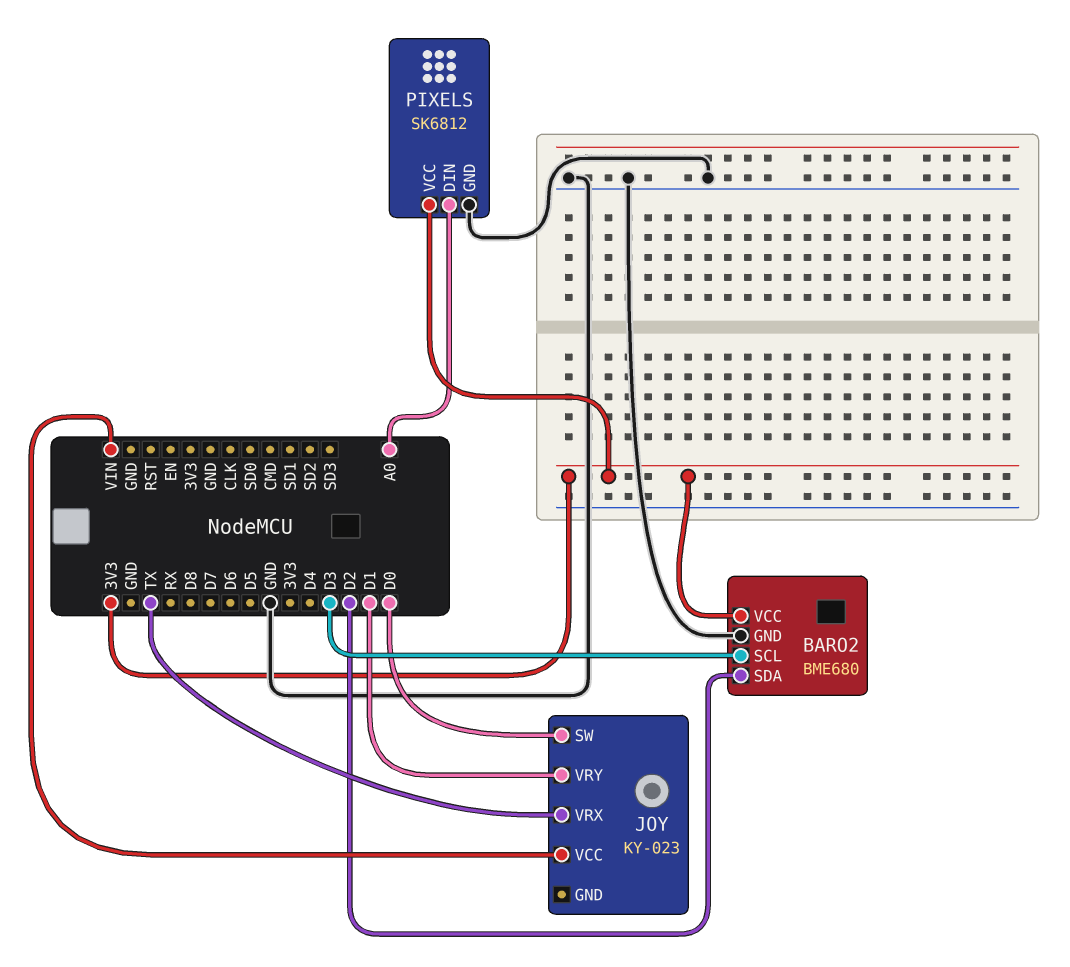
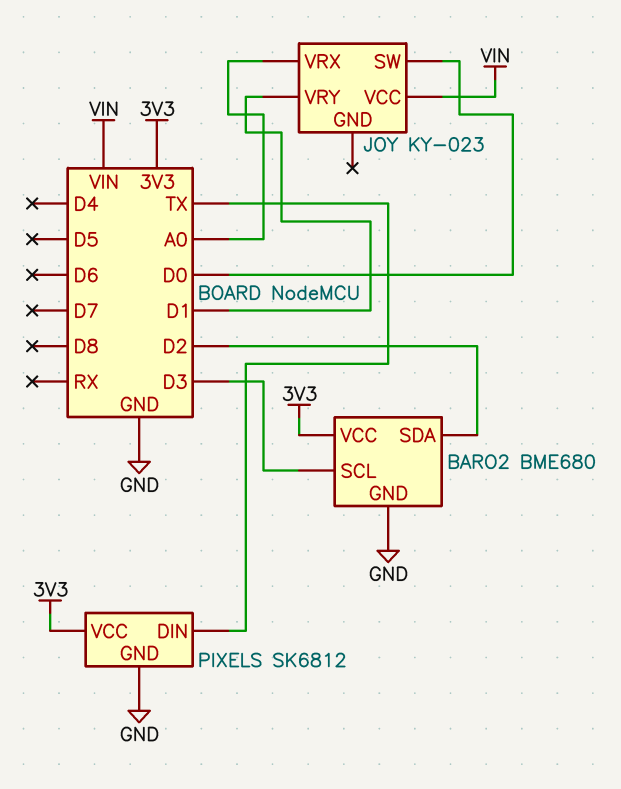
JOY pin VRX: TX -> A0
PIXELS pin DIN: A0 -> TX

